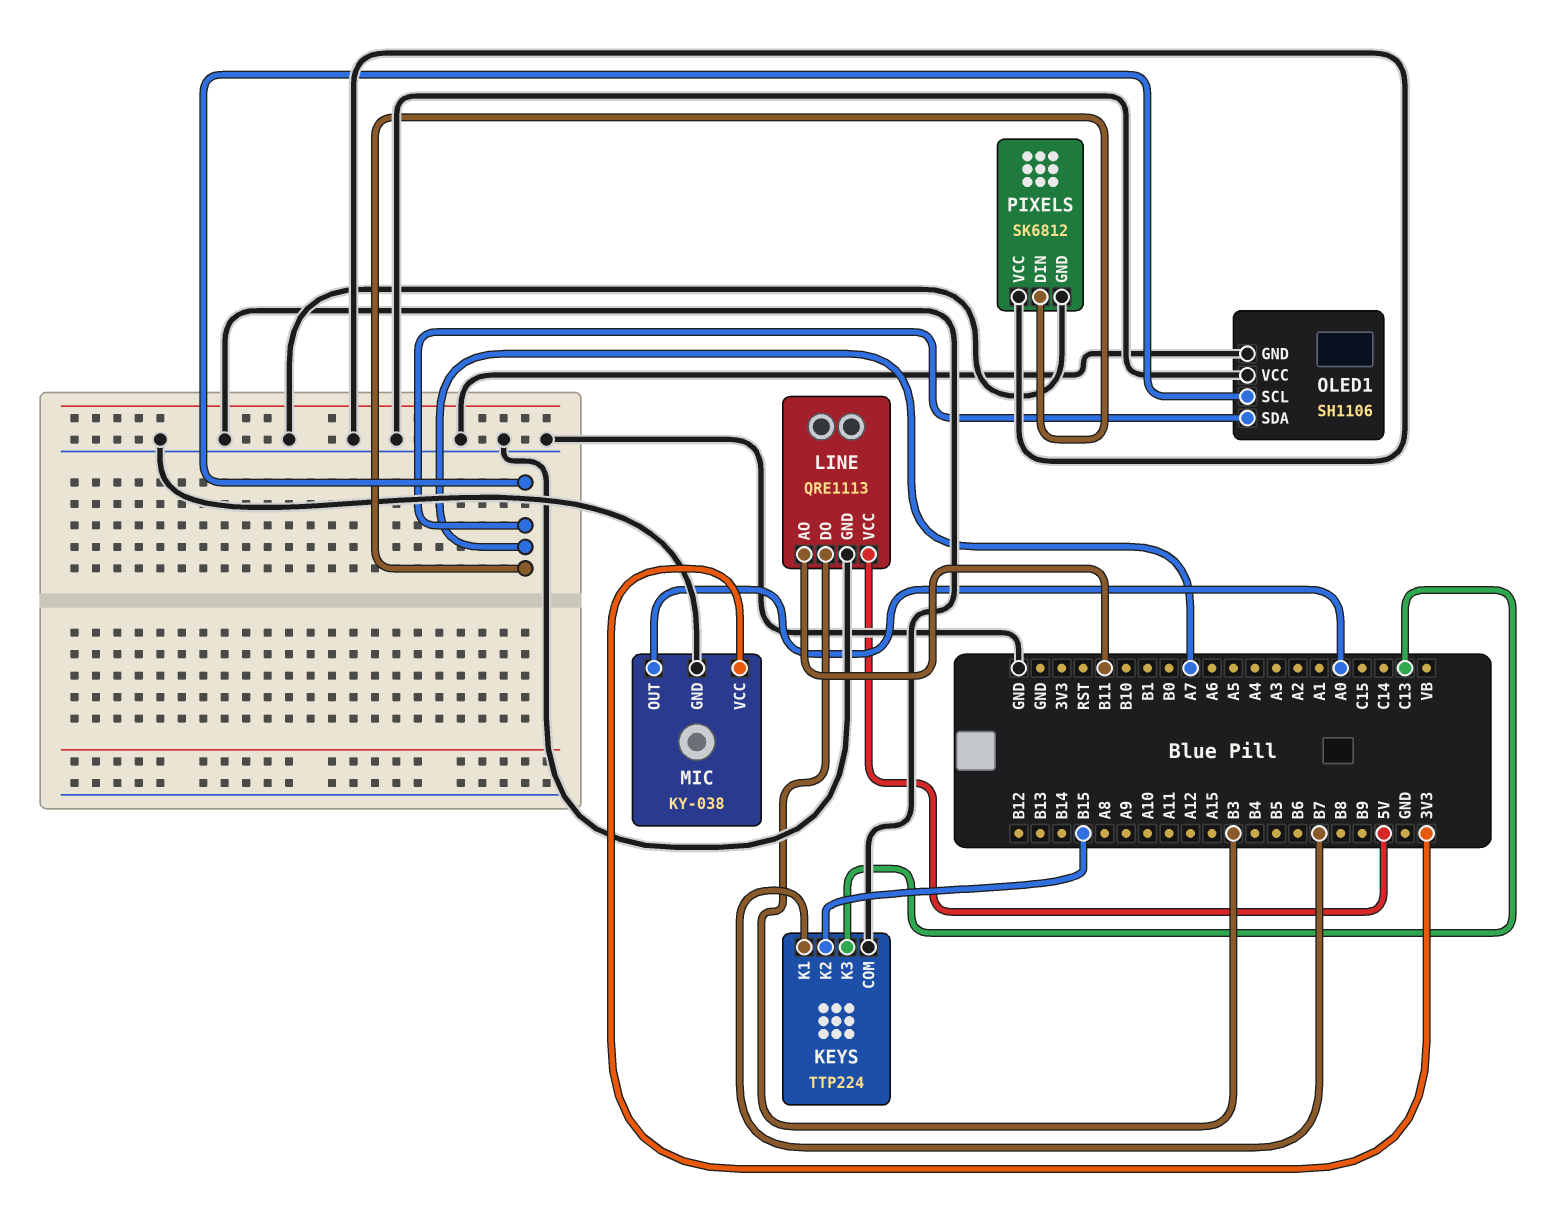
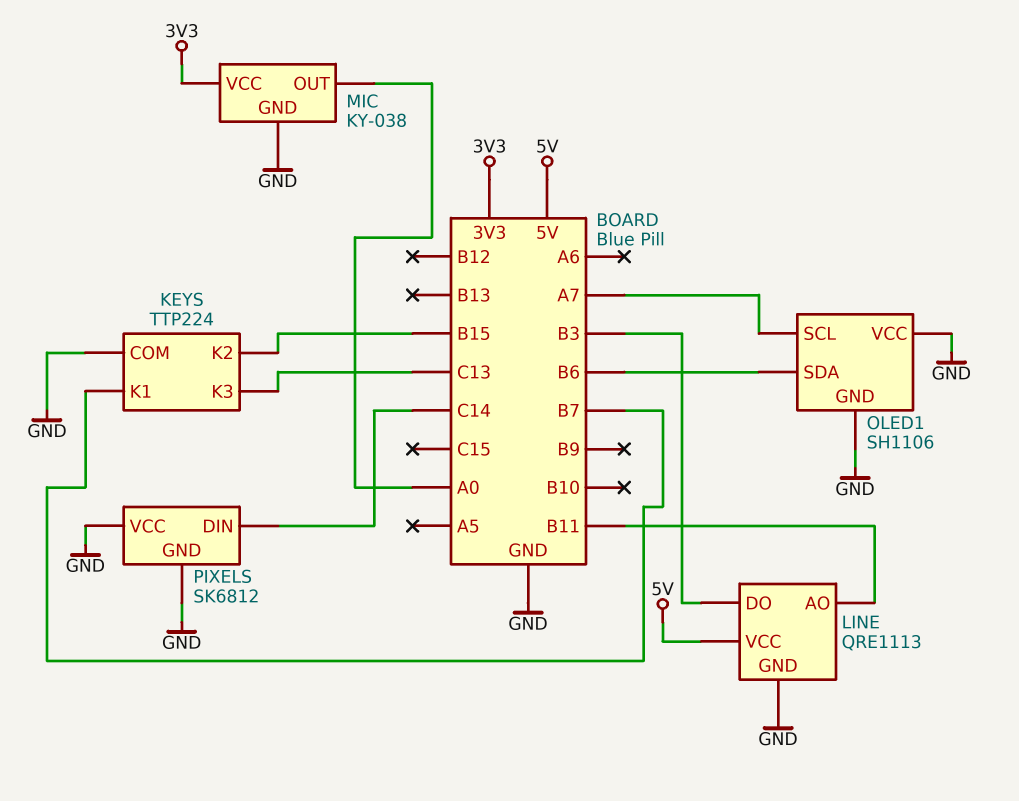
OLED1 pin SDA: A7 -> B6
PIXELS pin DIN: A7 -> C14

